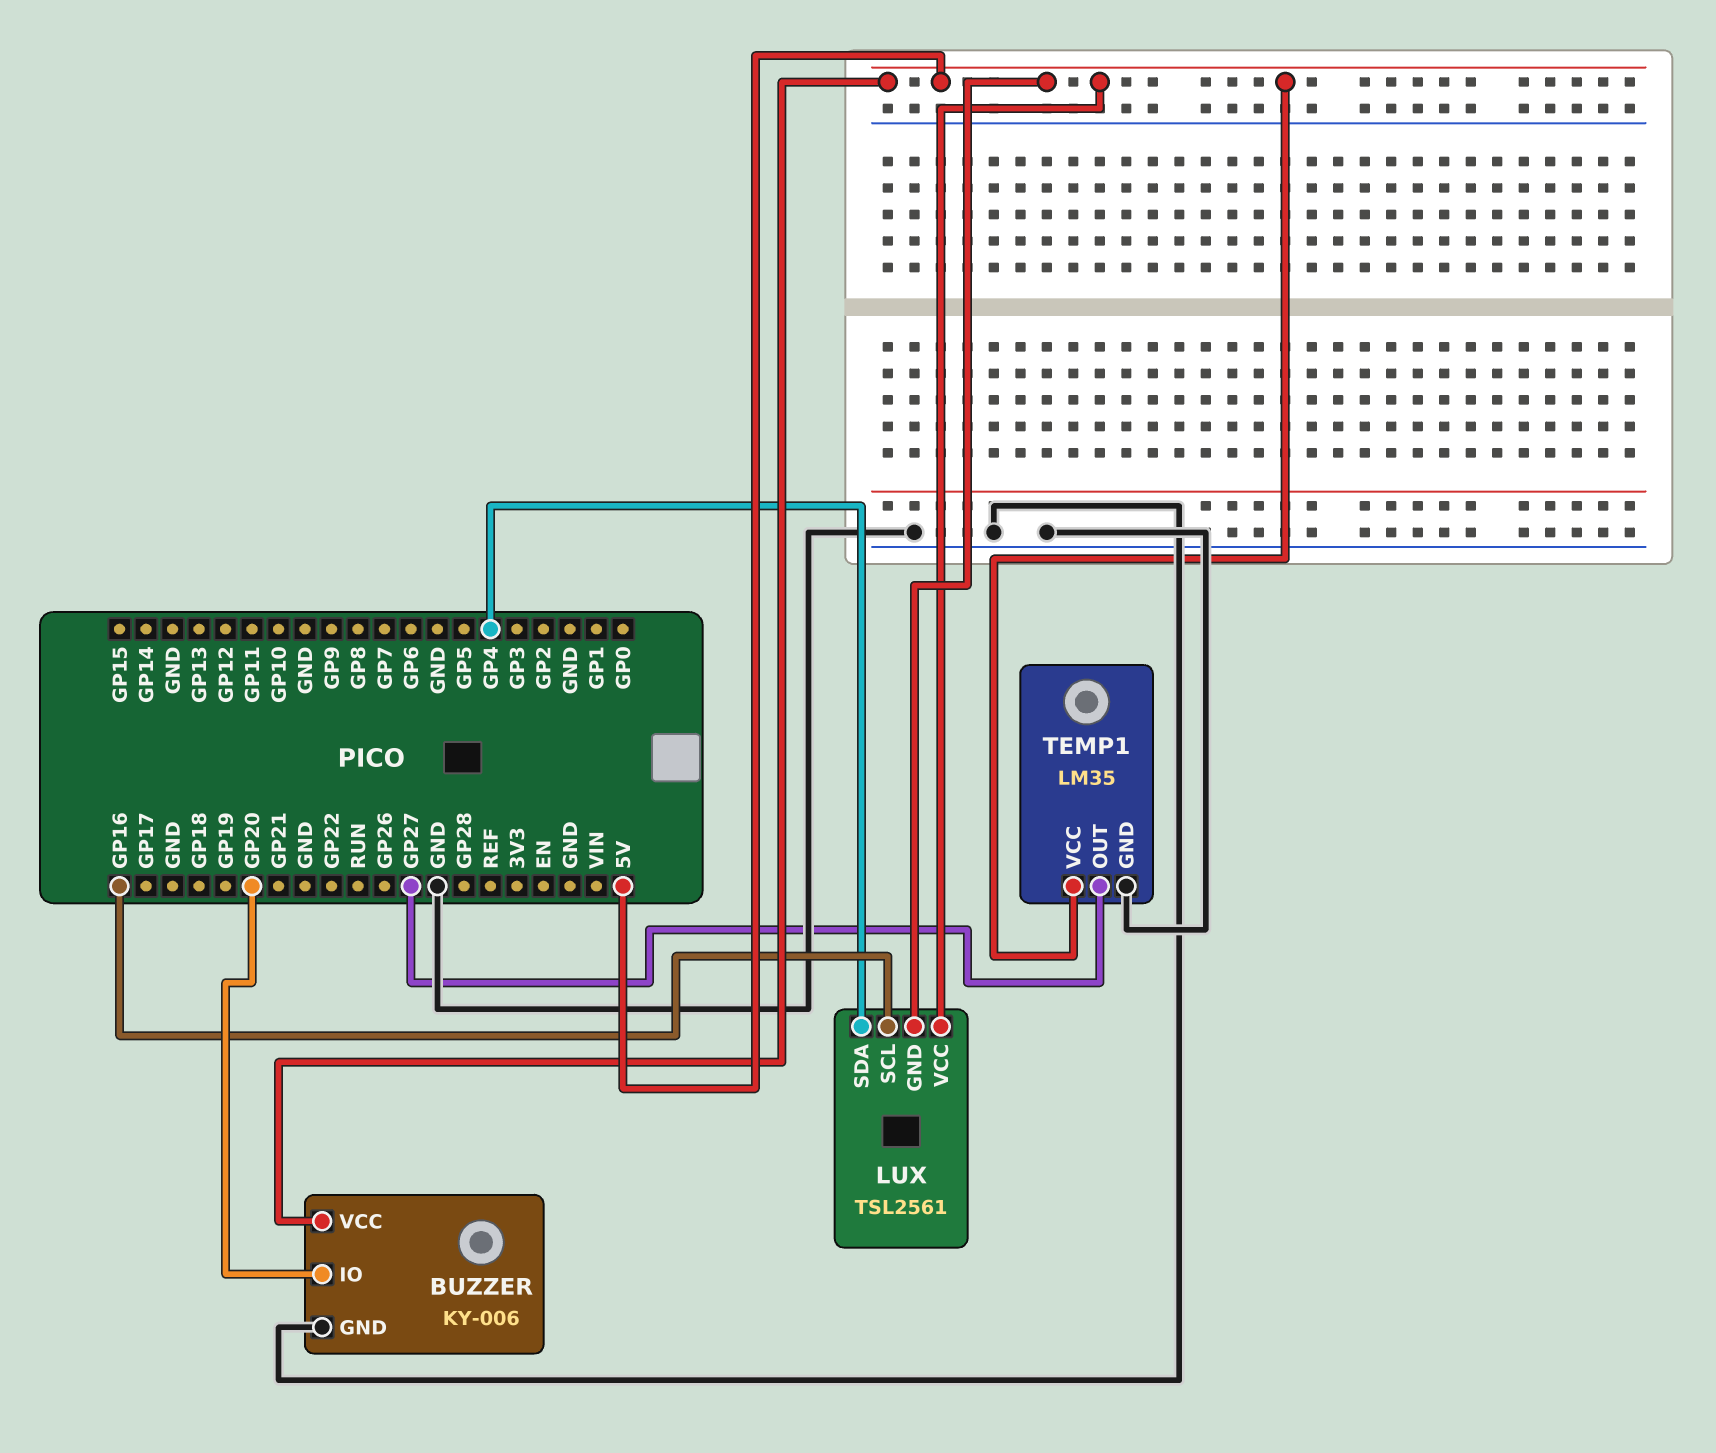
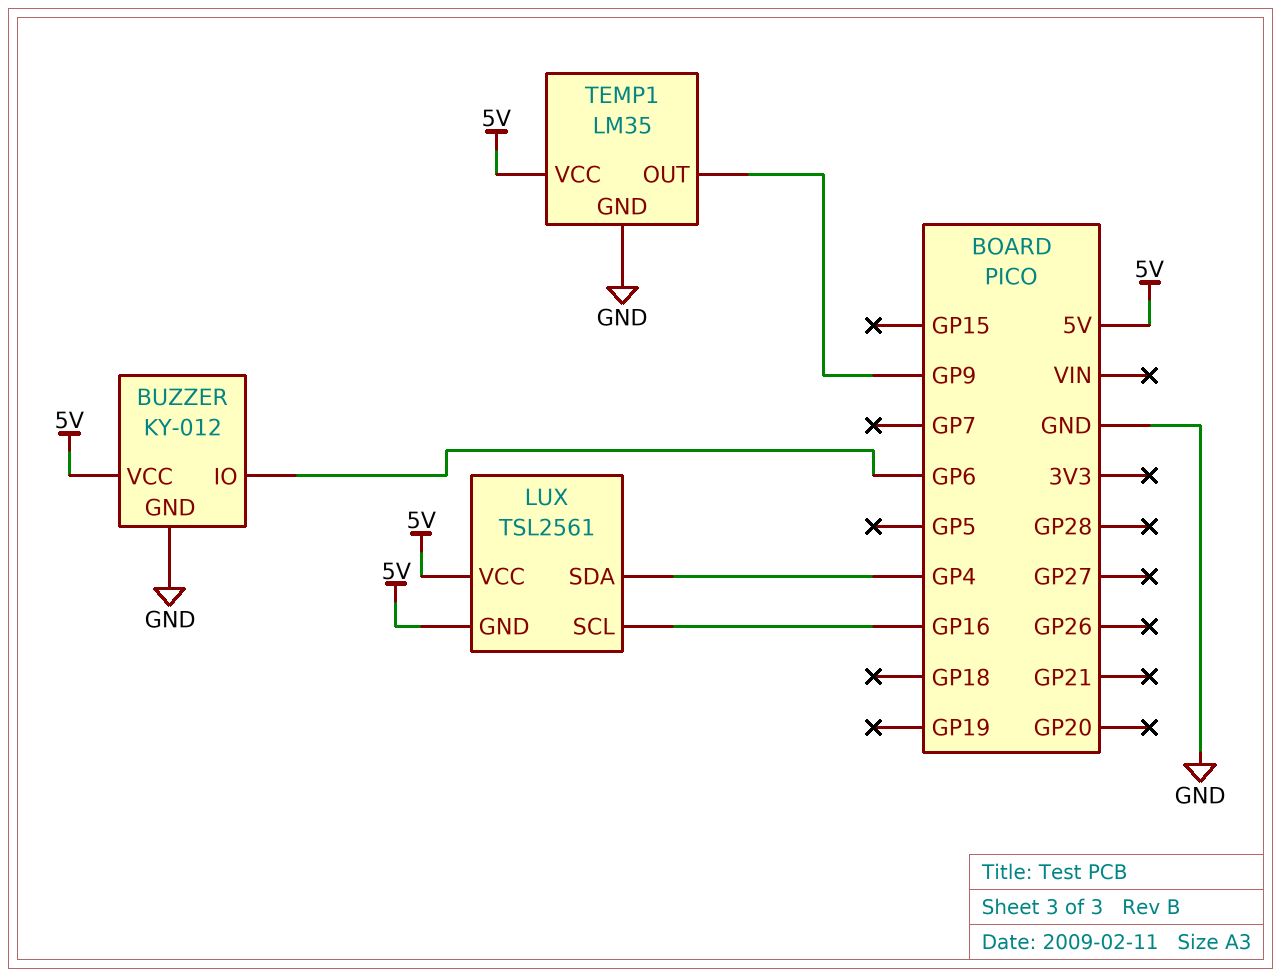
BUZZER: KY-006 -> KY-012
BUZZER pin IO: GP20 -> GP6
TEMP1 pin OUT: GP27 -> GP9

